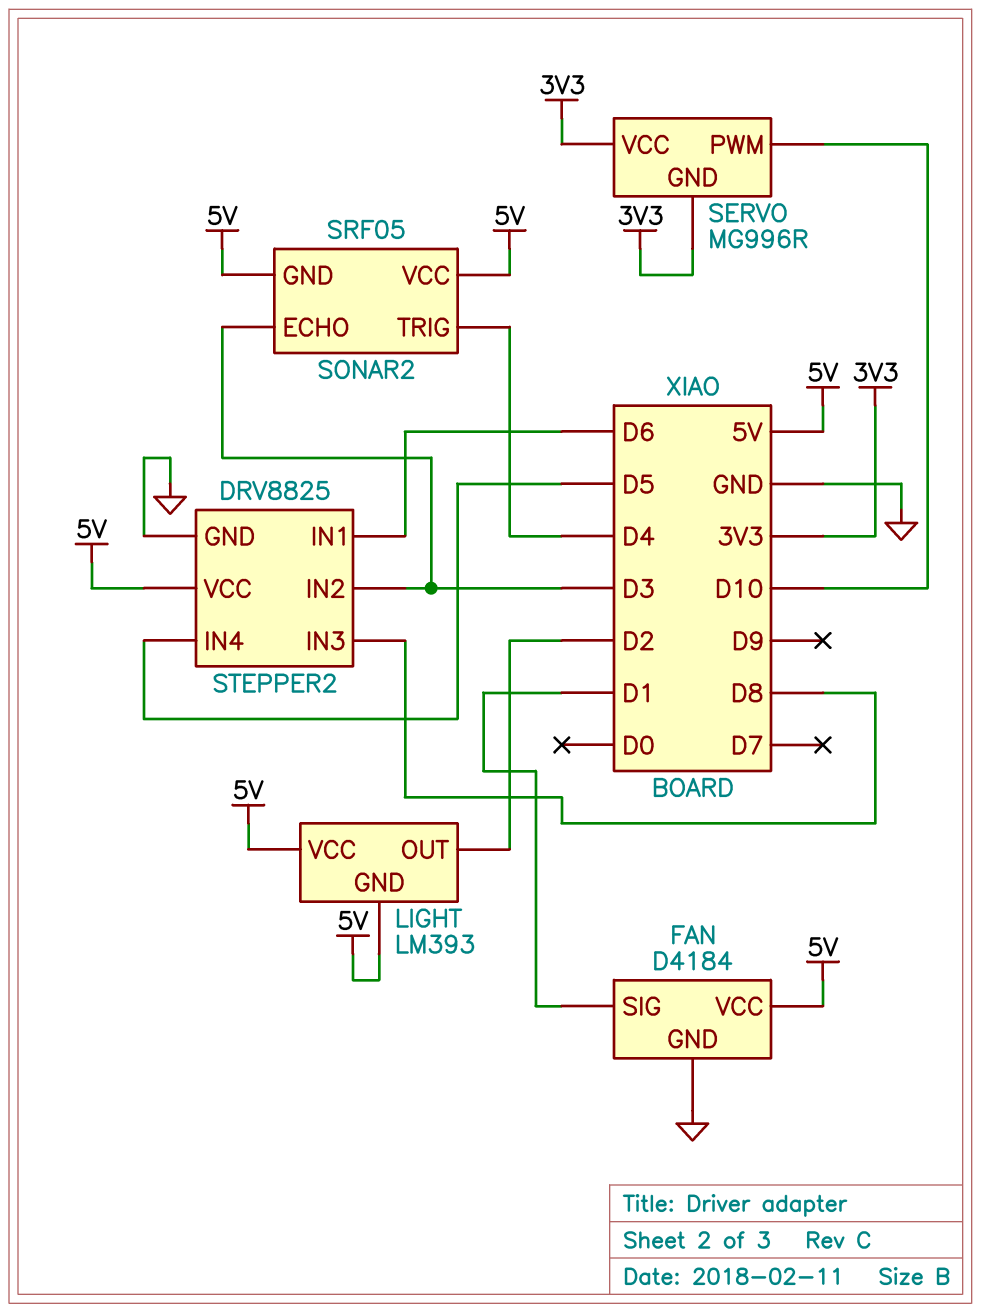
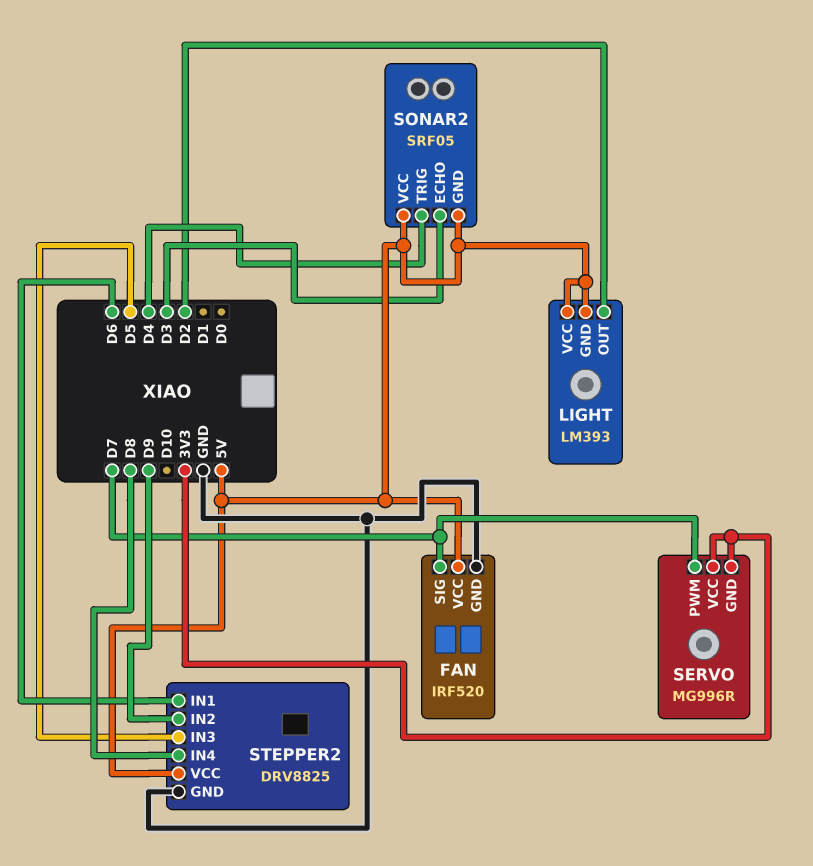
FAN: D4184 -> IRF520
FAN pin SIG: D1 -> D7
SERVO pin PWM: D10 -> D7
STEPPER2 pin IN2: D3 -> D9
STEPPER2 pin IN3: D8 -> D5
STEPPER2 pin IN4: D5 -> D8

